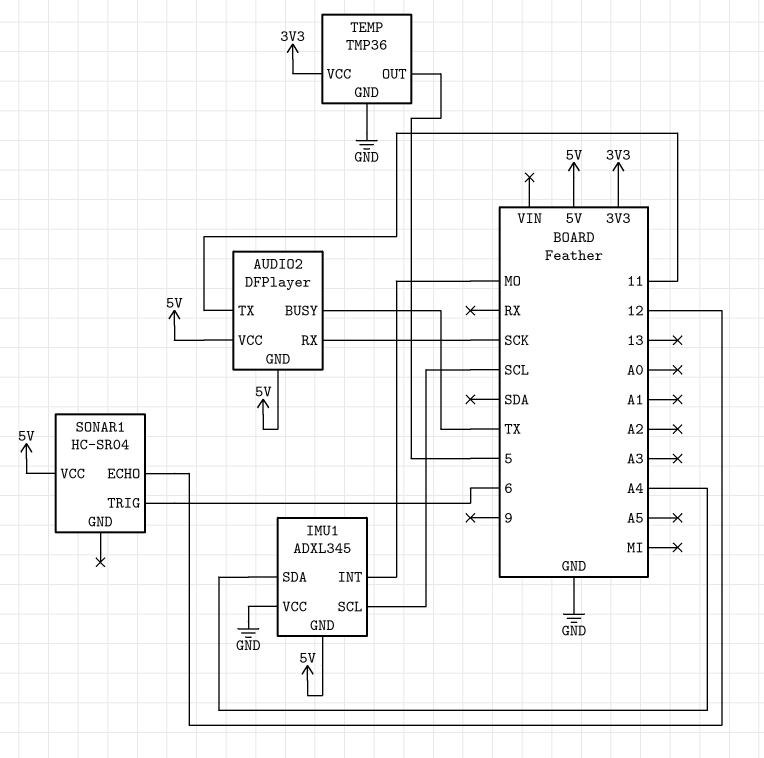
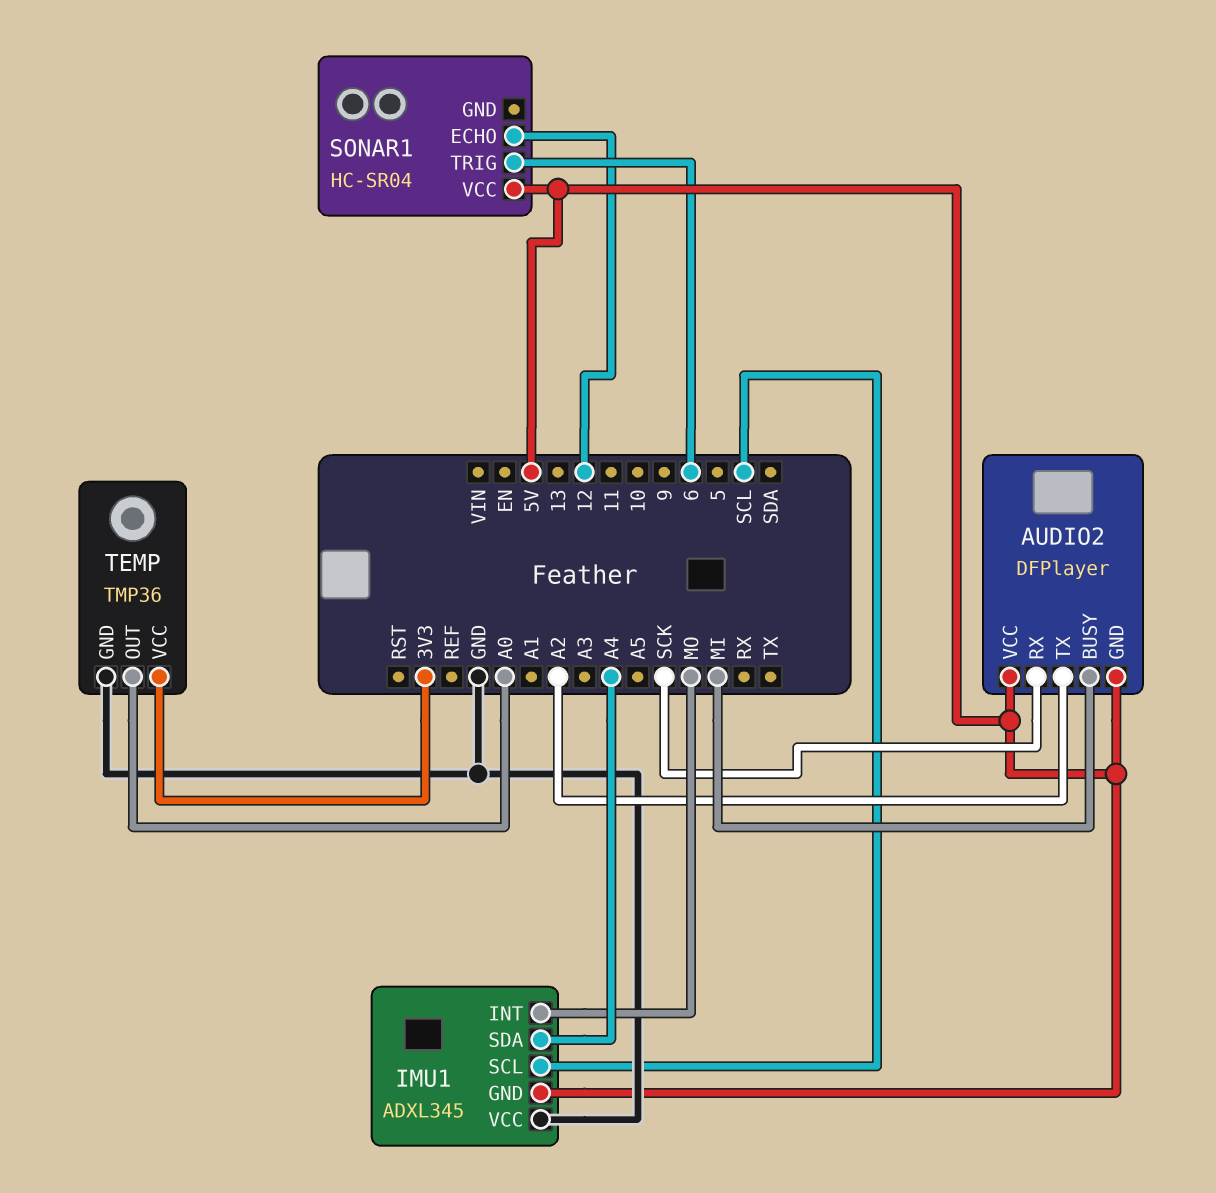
AUDIO2 pin BUSY: TX -> MI
AUDIO2 pin TX: 11 -> A2
TEMP pin OUT: 5 -> A0

